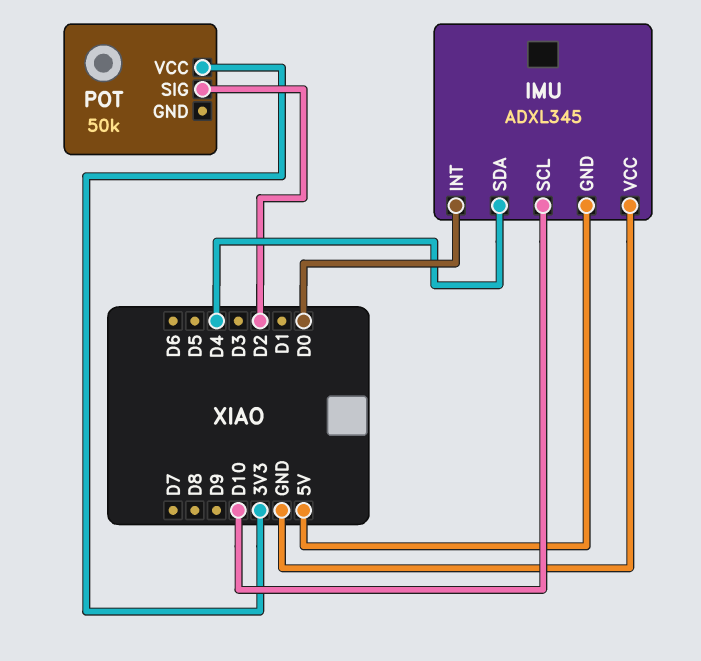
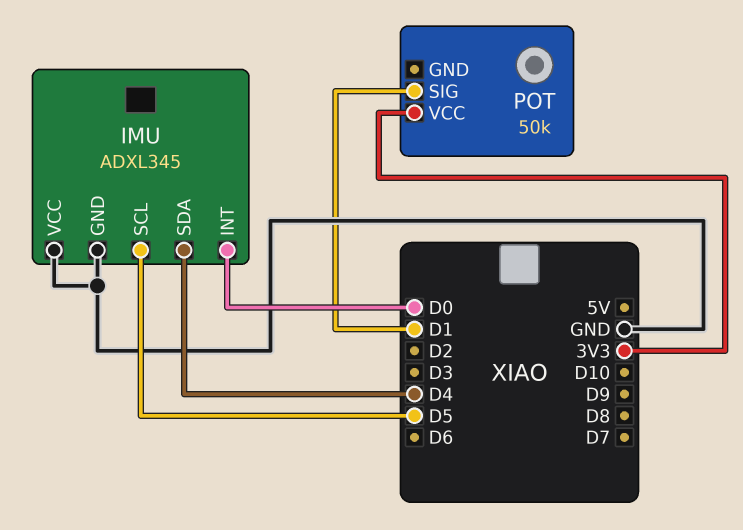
IMU pin GND: 5V -> GND
IMU pin SCL: D10 -> D5
POT pin SIG: D2 -> D1

